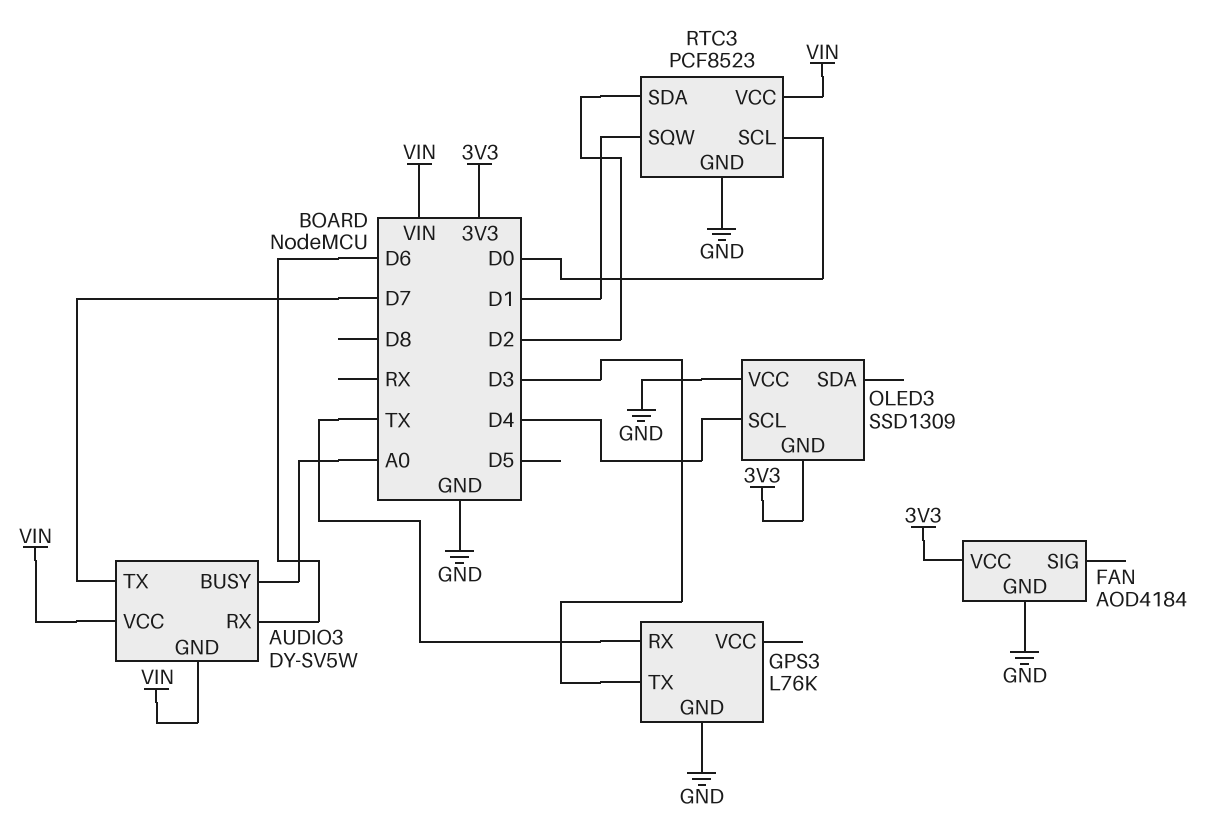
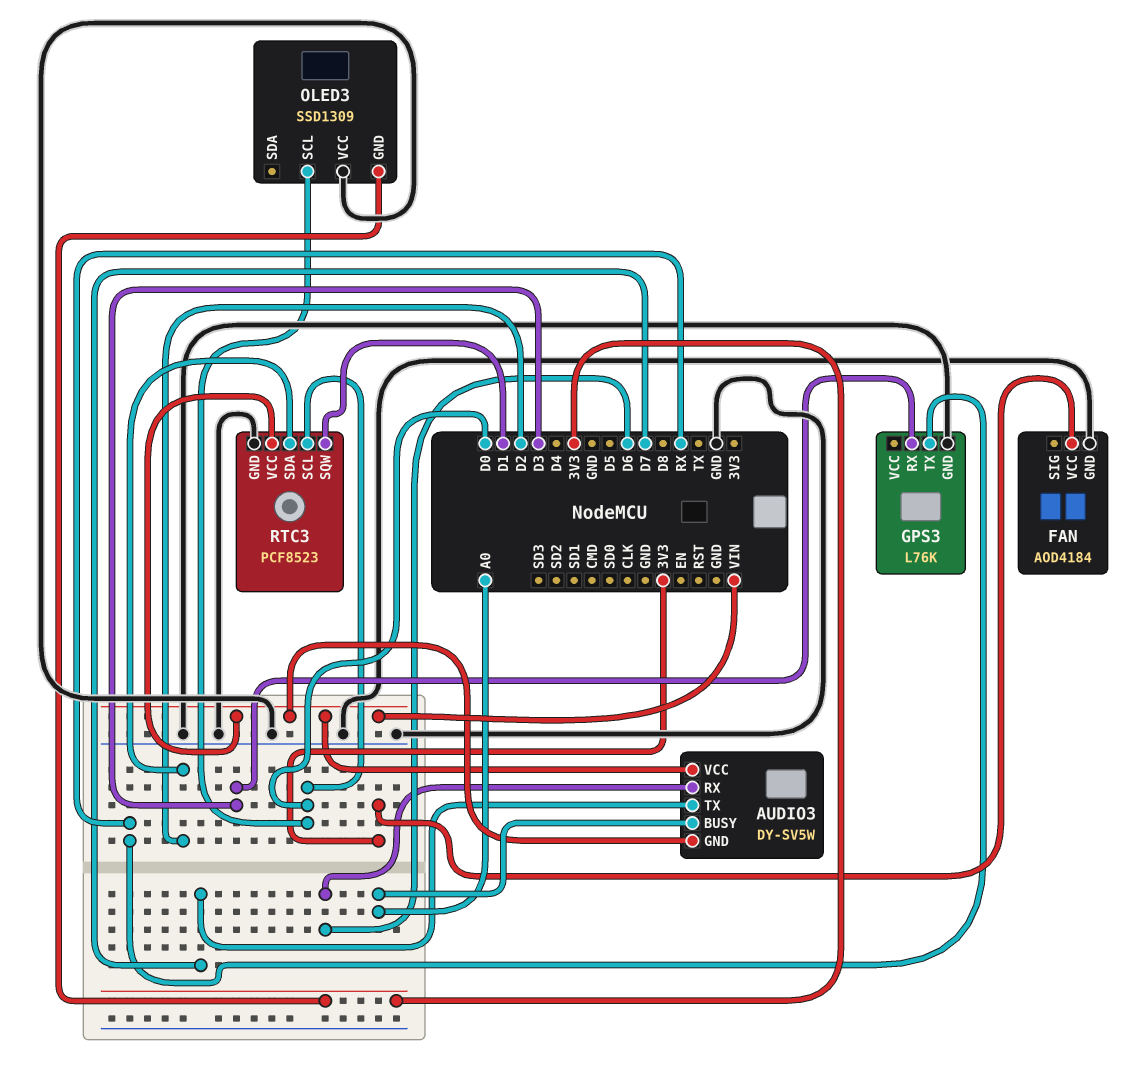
GPS3 pin RX: TX -> D3
GPS3 pin TX: D3 -> RX
OLED3 pin SCL: D4 -> D0

